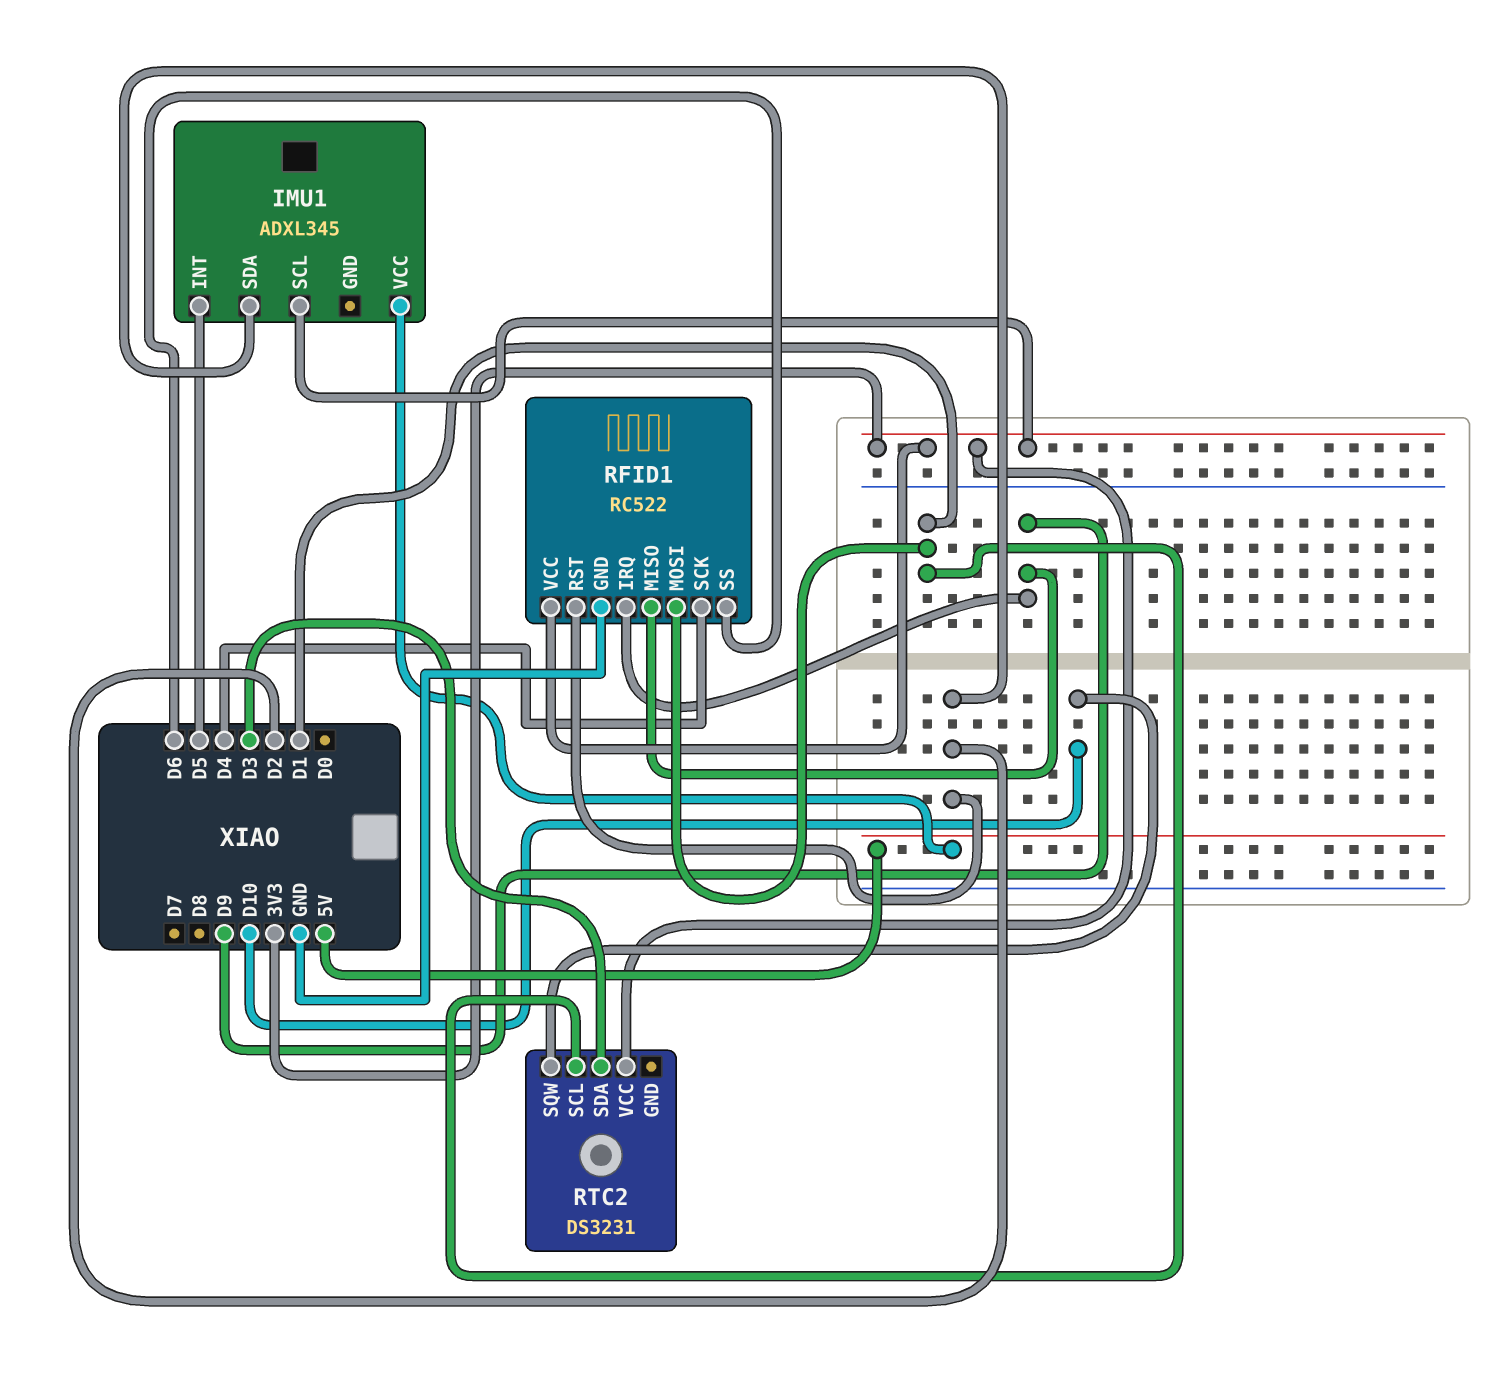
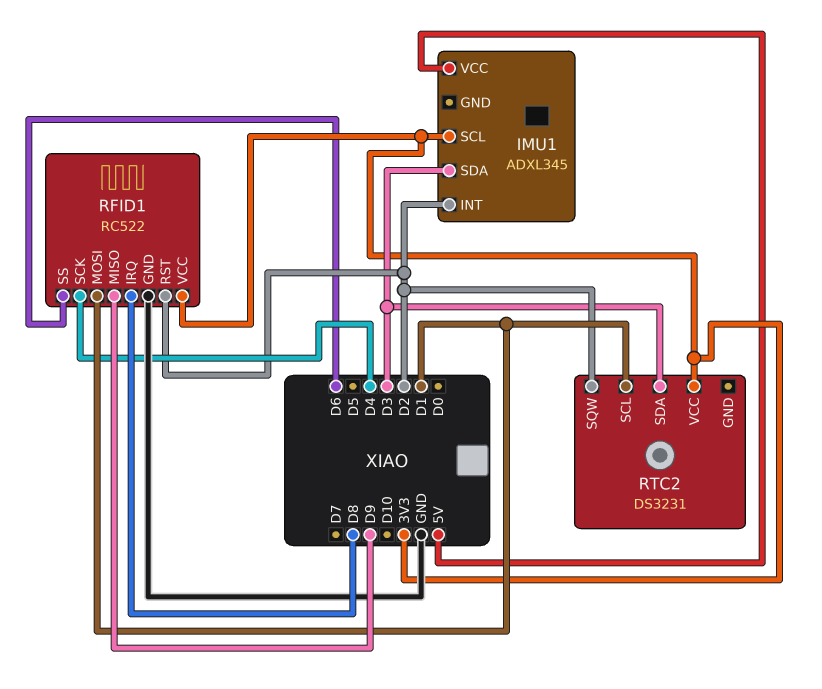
IMU1 pin INT: D5 -> D2
IMU1 pin SDA: D2 -> D3
RFID1 pin IRQ: D9 -> D8
RTC2 pin SQW: D10 -> D2

